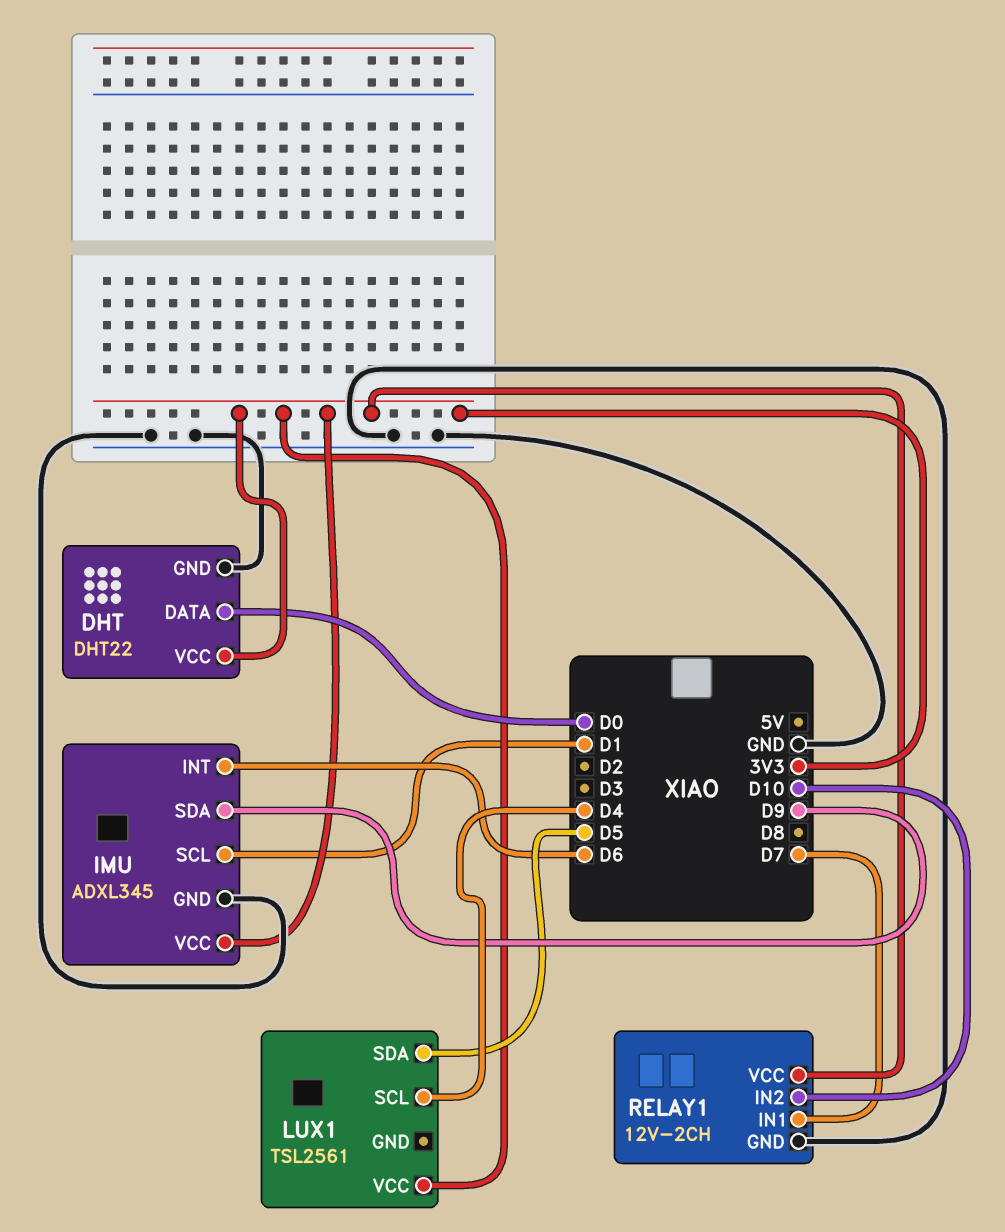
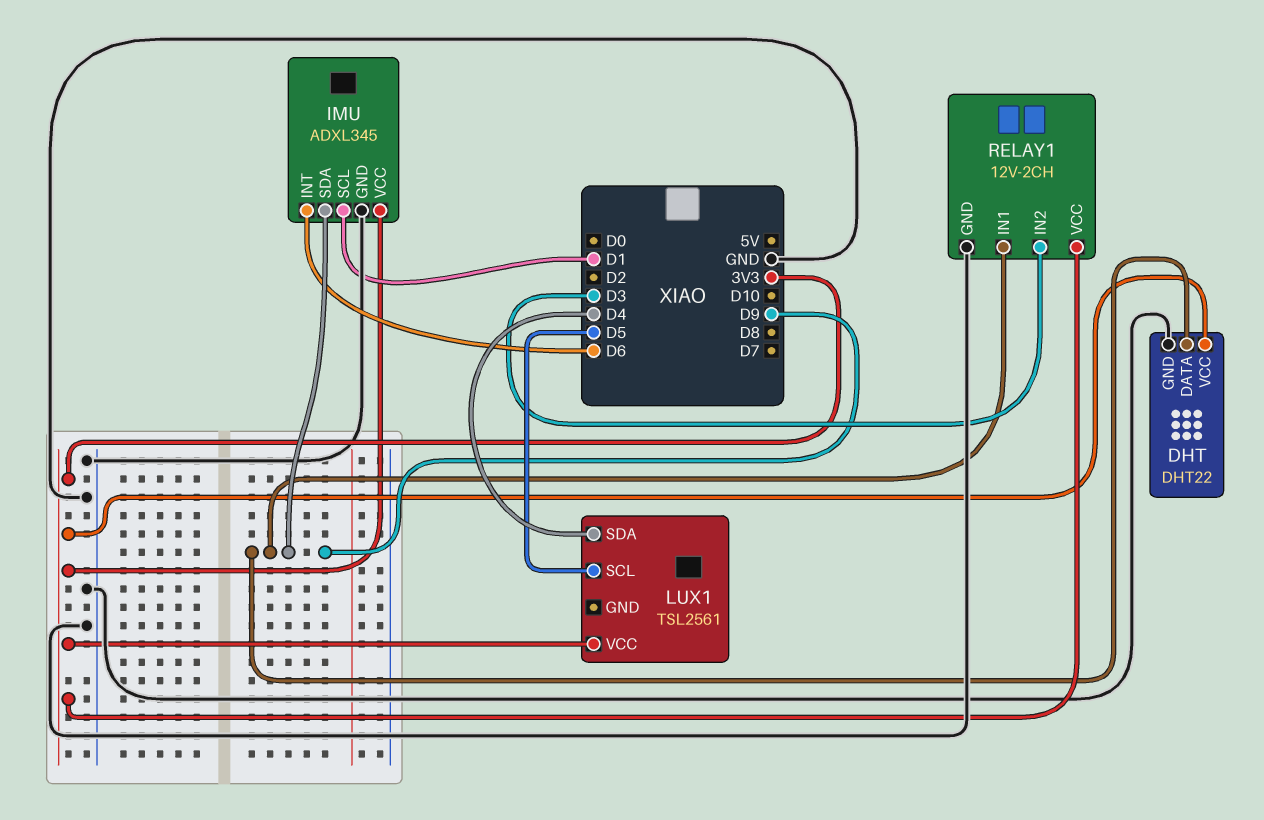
DHT pin DATA: D0 -> D9
LUX1 pin SCL: D4 -> D5
LUX1 pin SDA: D5 -> D4
RELAY1 pin IN1: D7 -> D9
RELAY1 pin IN2: D10 -> D3

